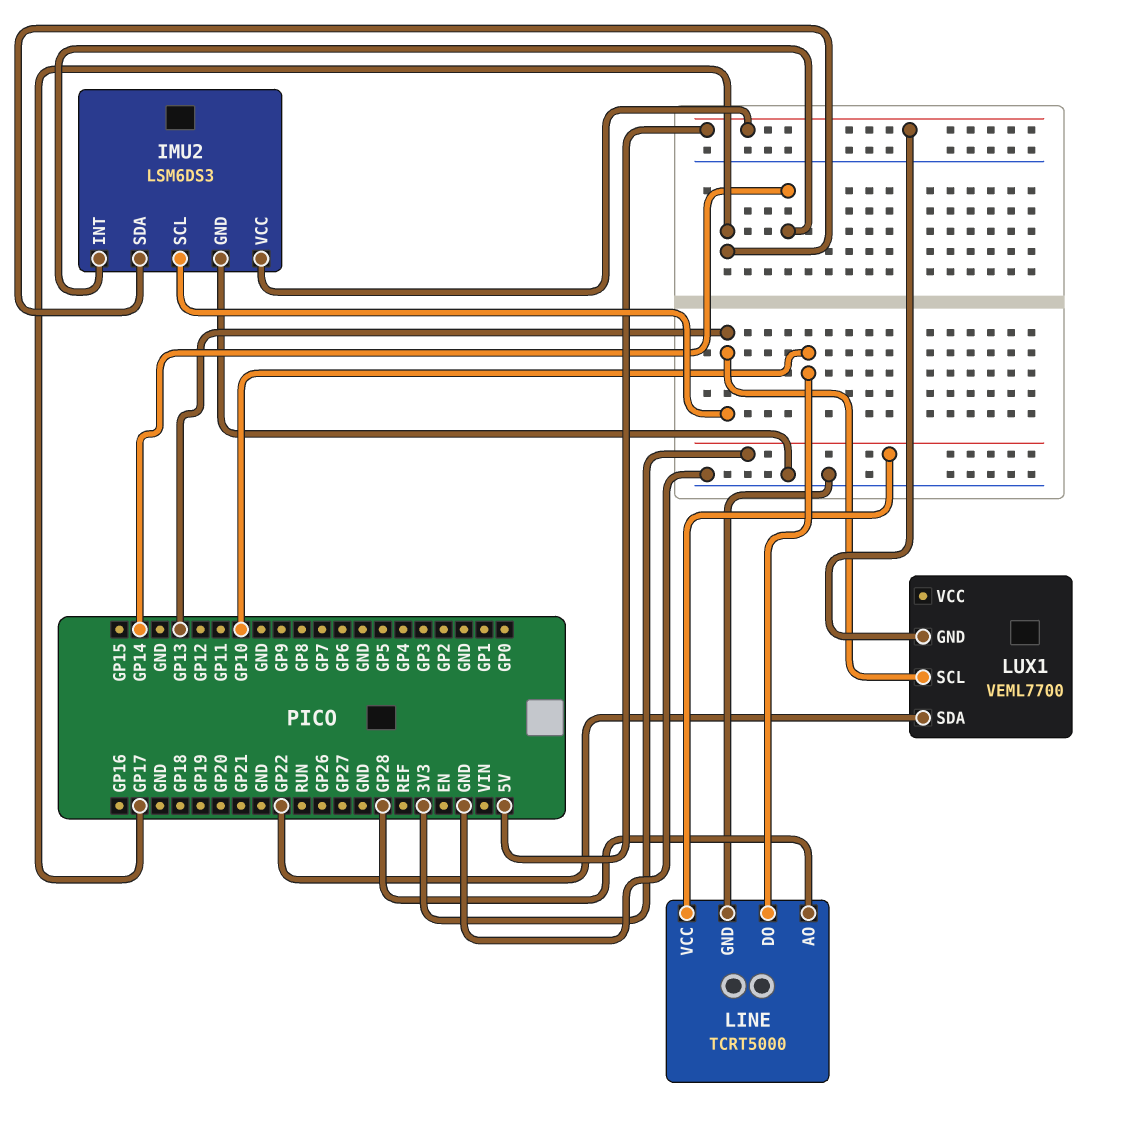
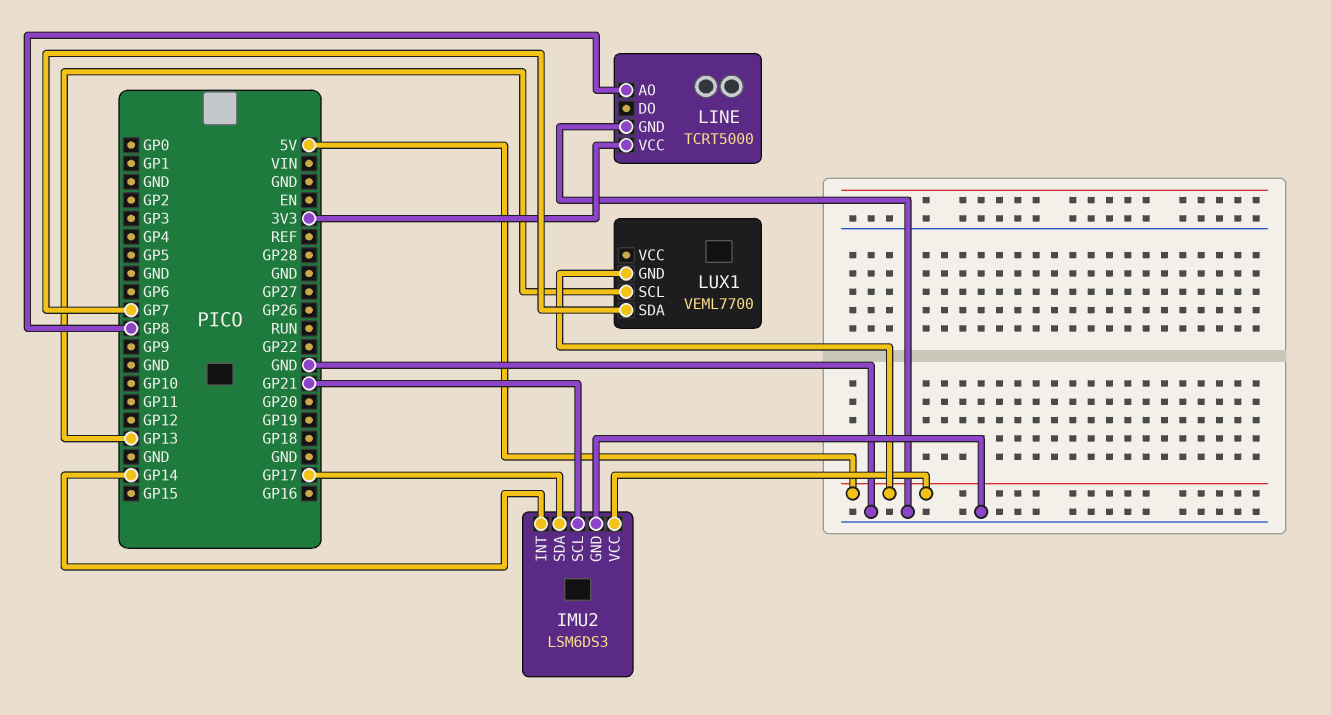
IMU2 pin SCL: GP13 -> GP21
LINE pin AO: GP28 -> GP8
LINE pin DO: GP10 -> none
LUX1 pin SDA: GP22 -> GP7

